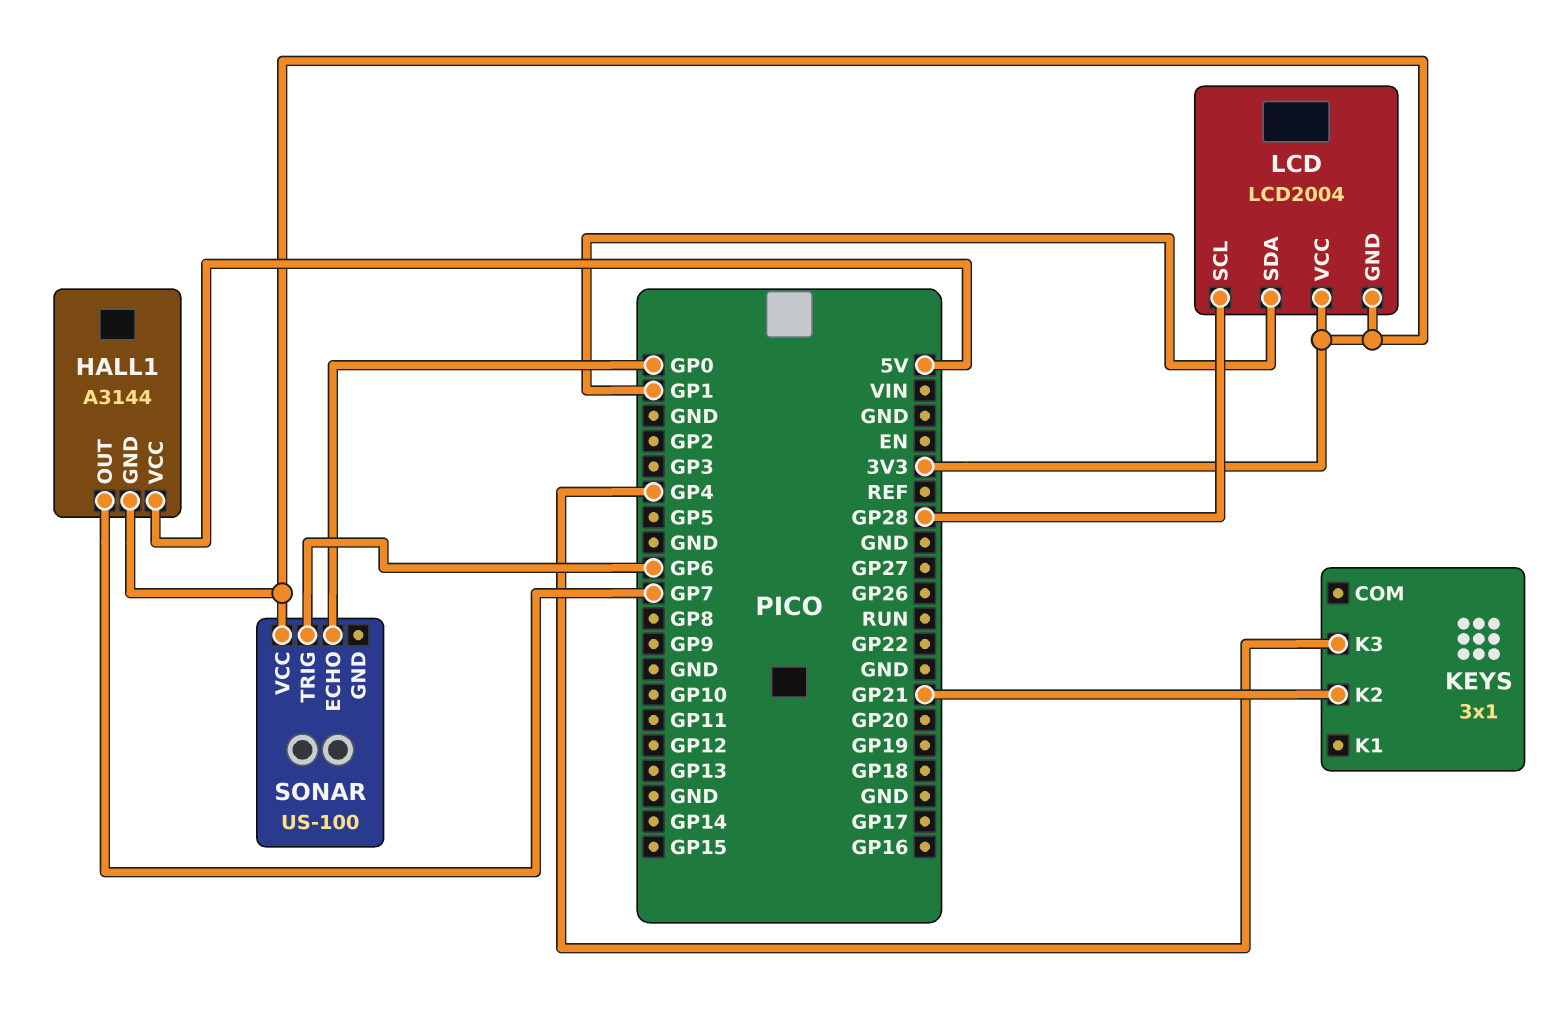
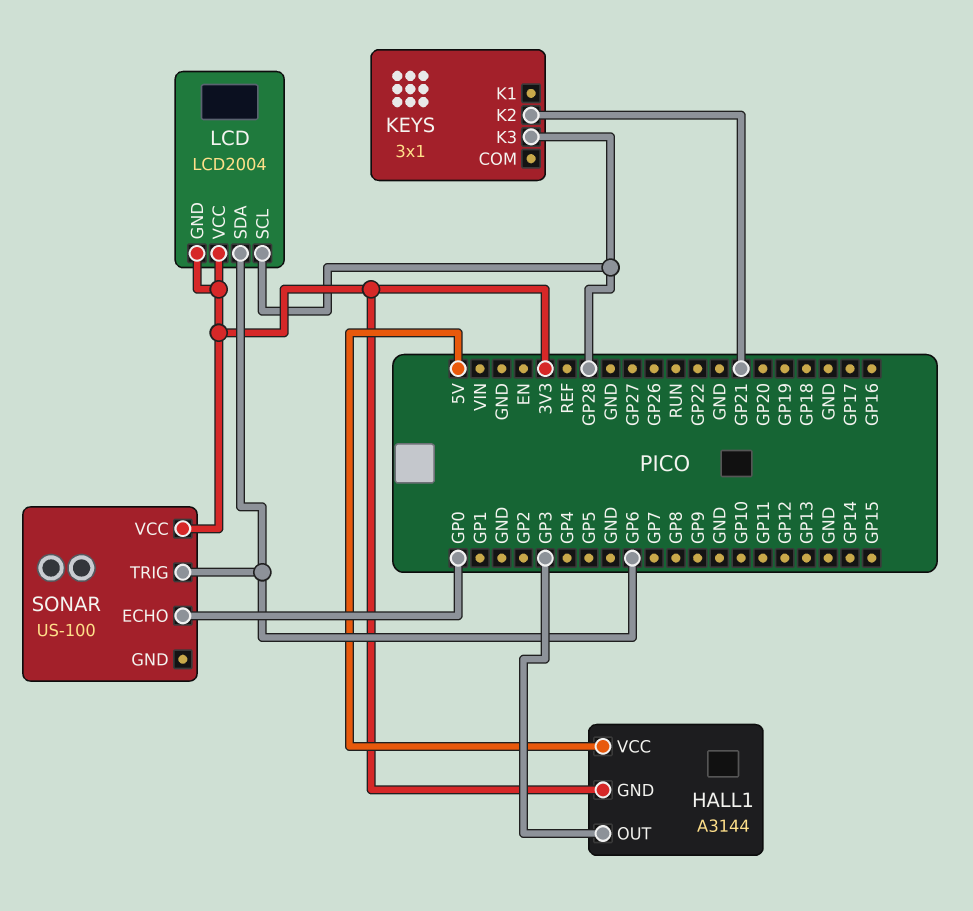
HALL1 pin OUT: GP7 -> GP3
KEYS pin K3: GP4 -> GP28
LCD pin SDA: GP1 -> GP6

